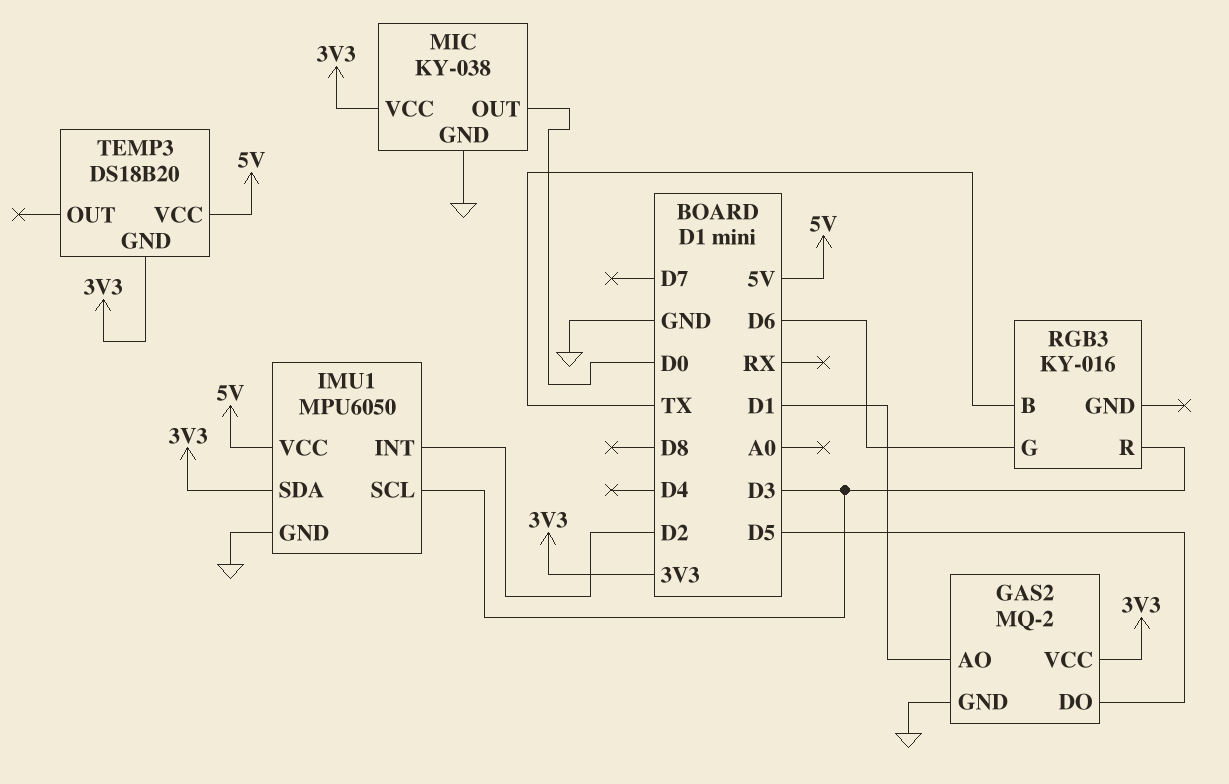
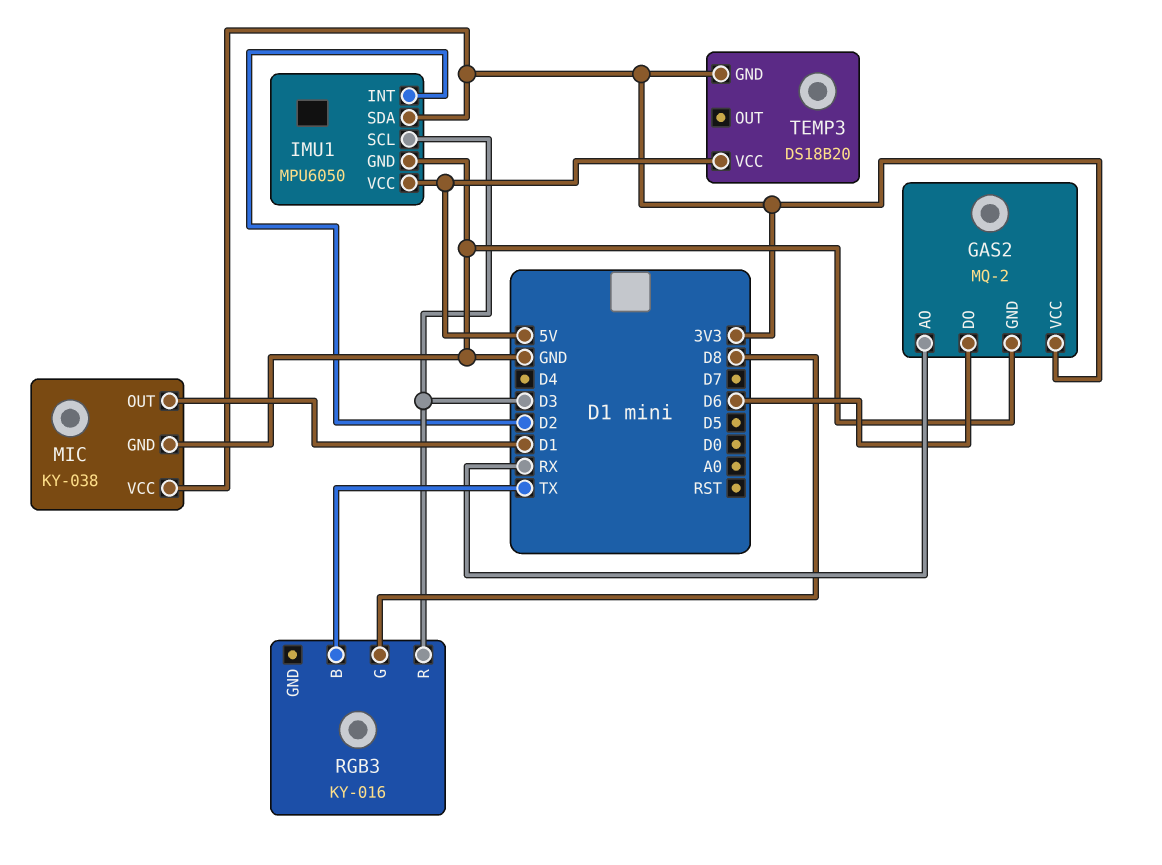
GAS2 pin AO: D1 -> RX
GAS2 pin DO: D5 -> D6
MIC pin OUT: D0 -> D1
RGB3 pin G: D6 -> D8

